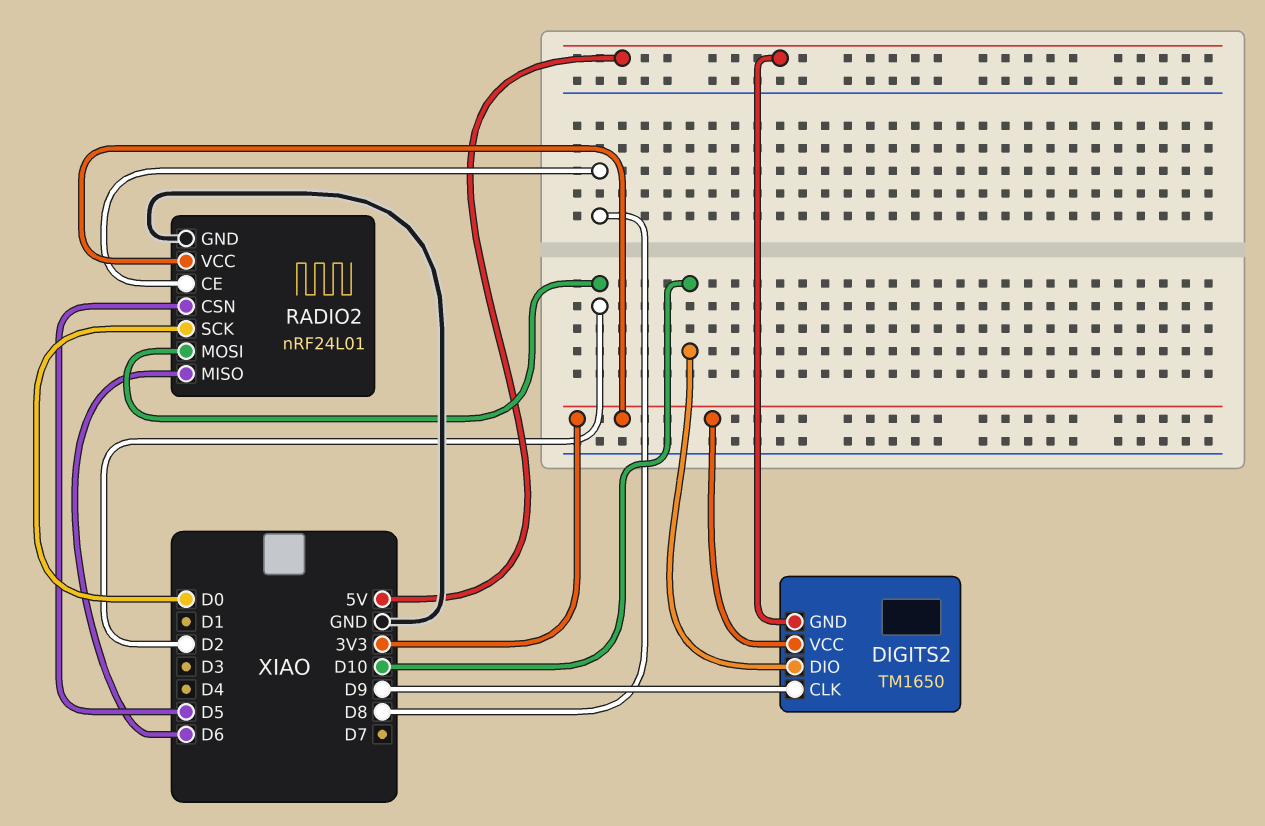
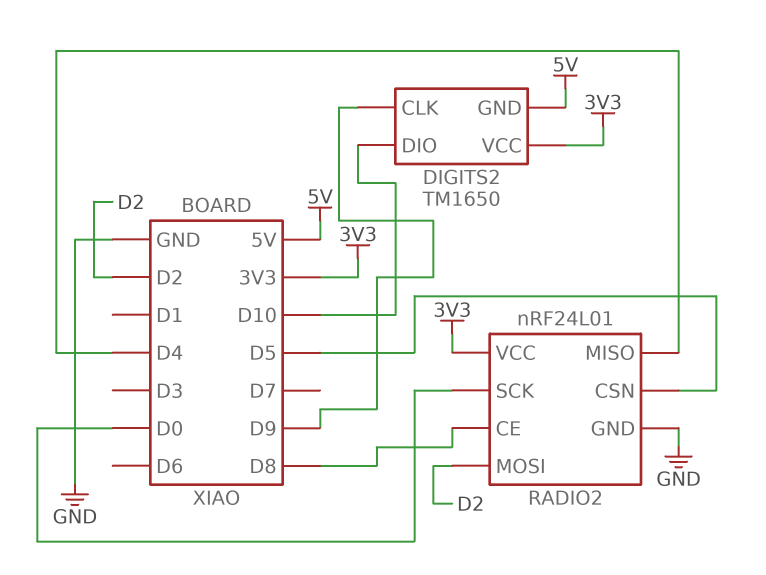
RADIO2 pin MISO: D6 -> D4

